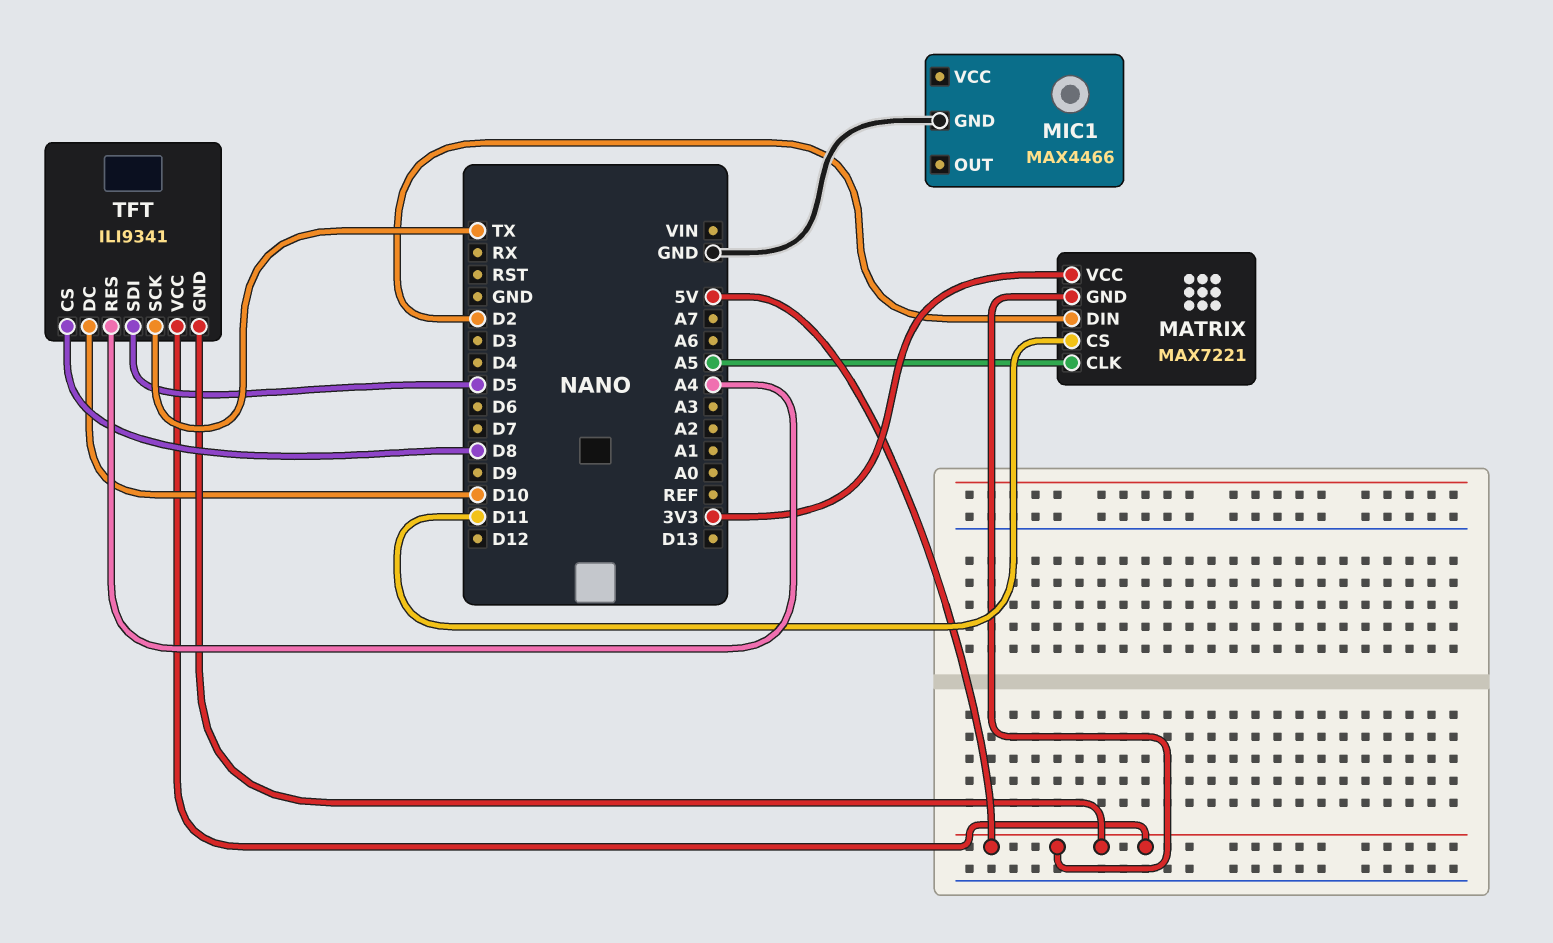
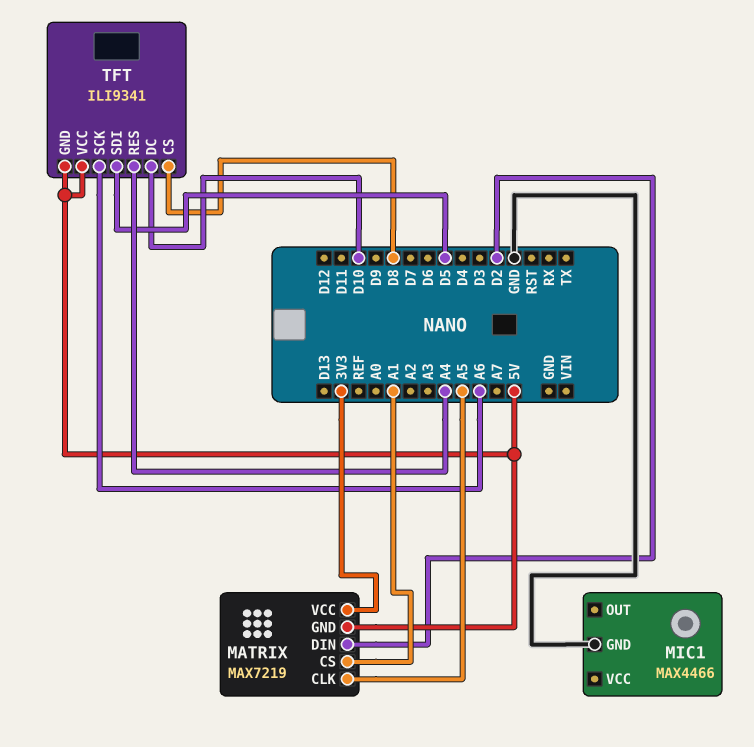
MATRIX: MAX7221 -> MAX7219
MATRIX pin CS: D11 -> A1
TFT pin SCK: TX -> A6

